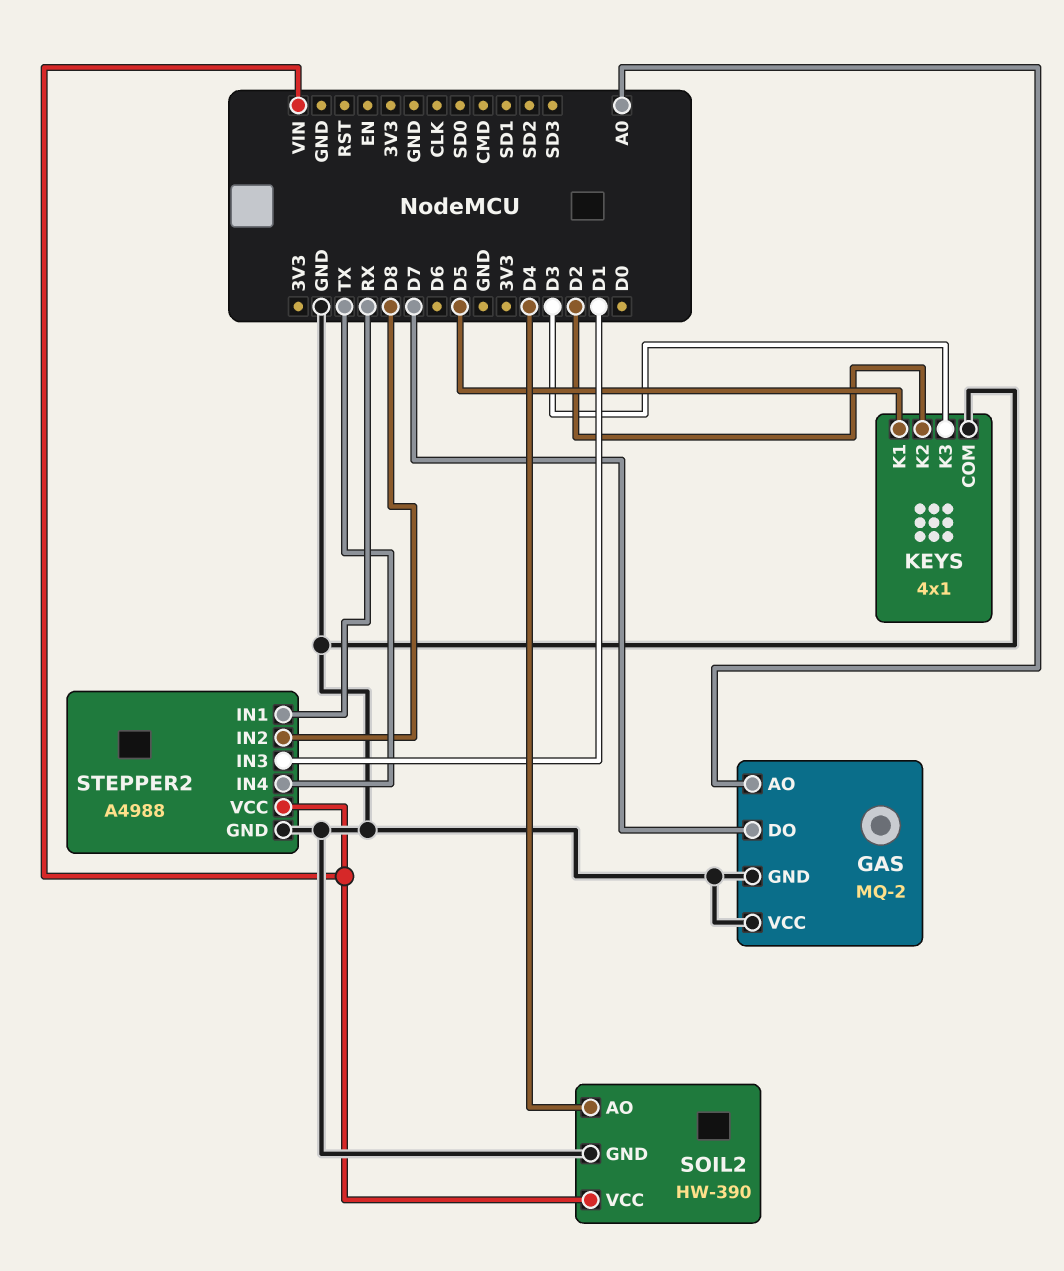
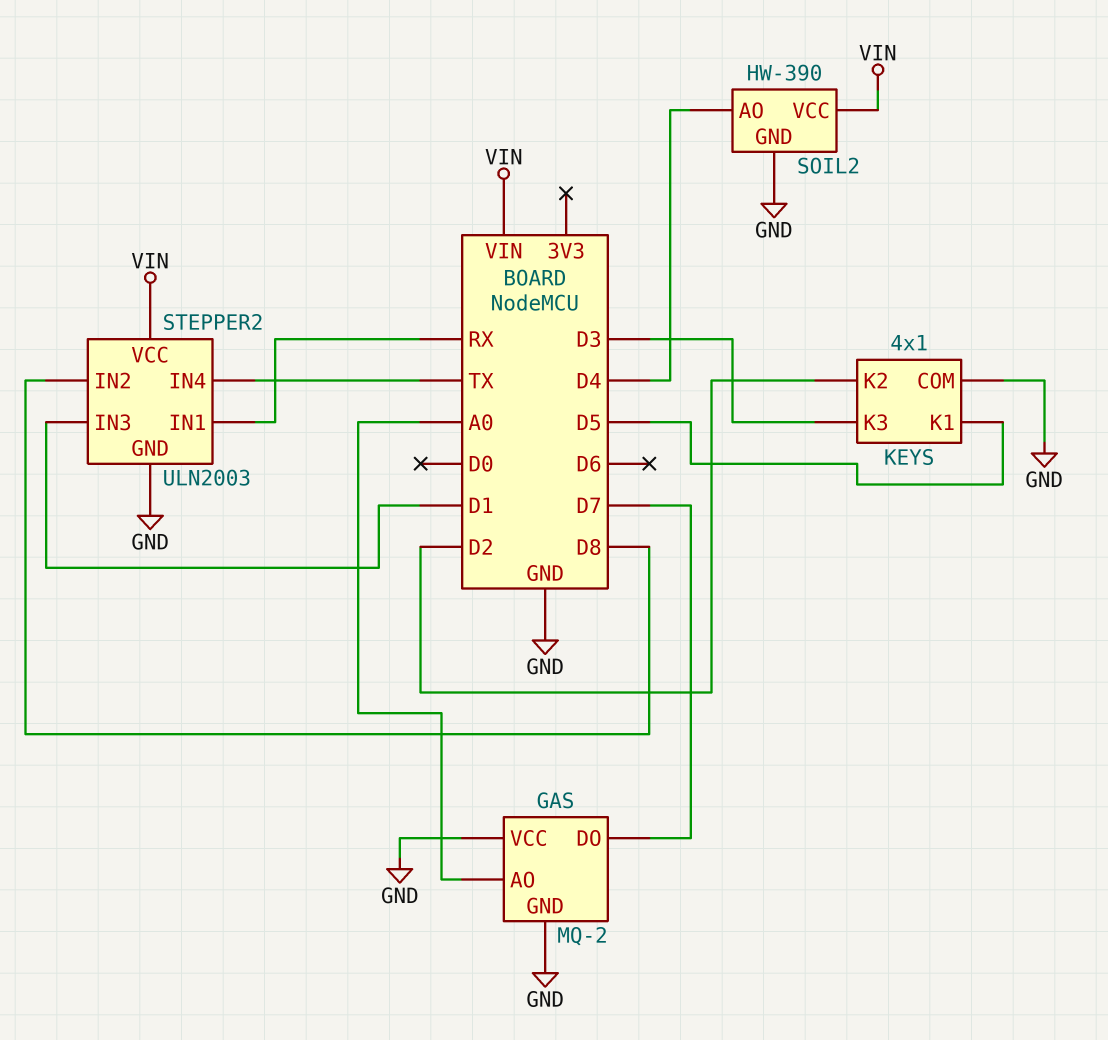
STEPPER2: A4988 -> ULN2003

